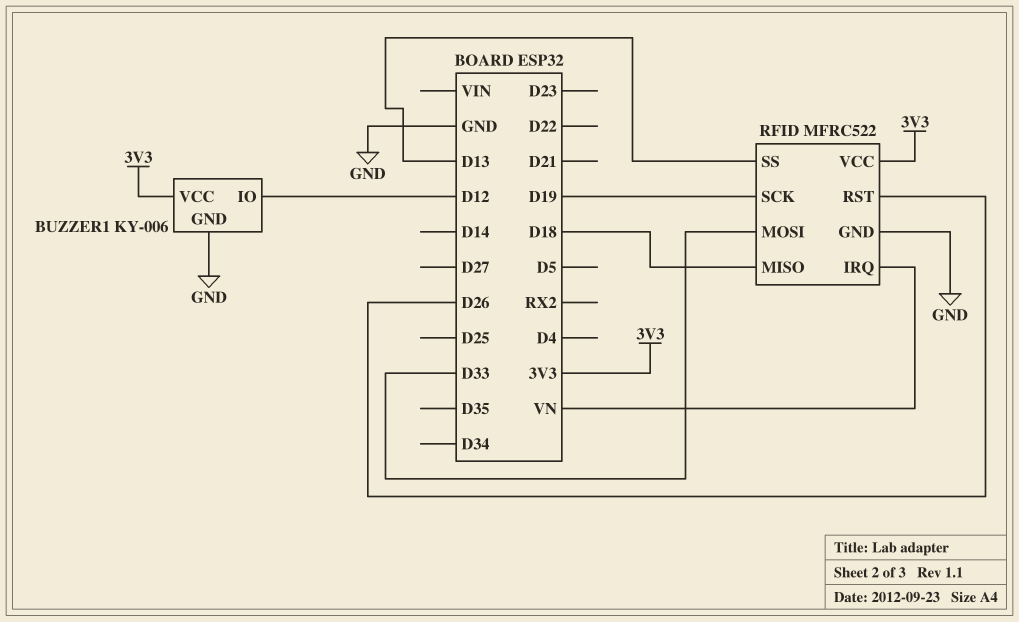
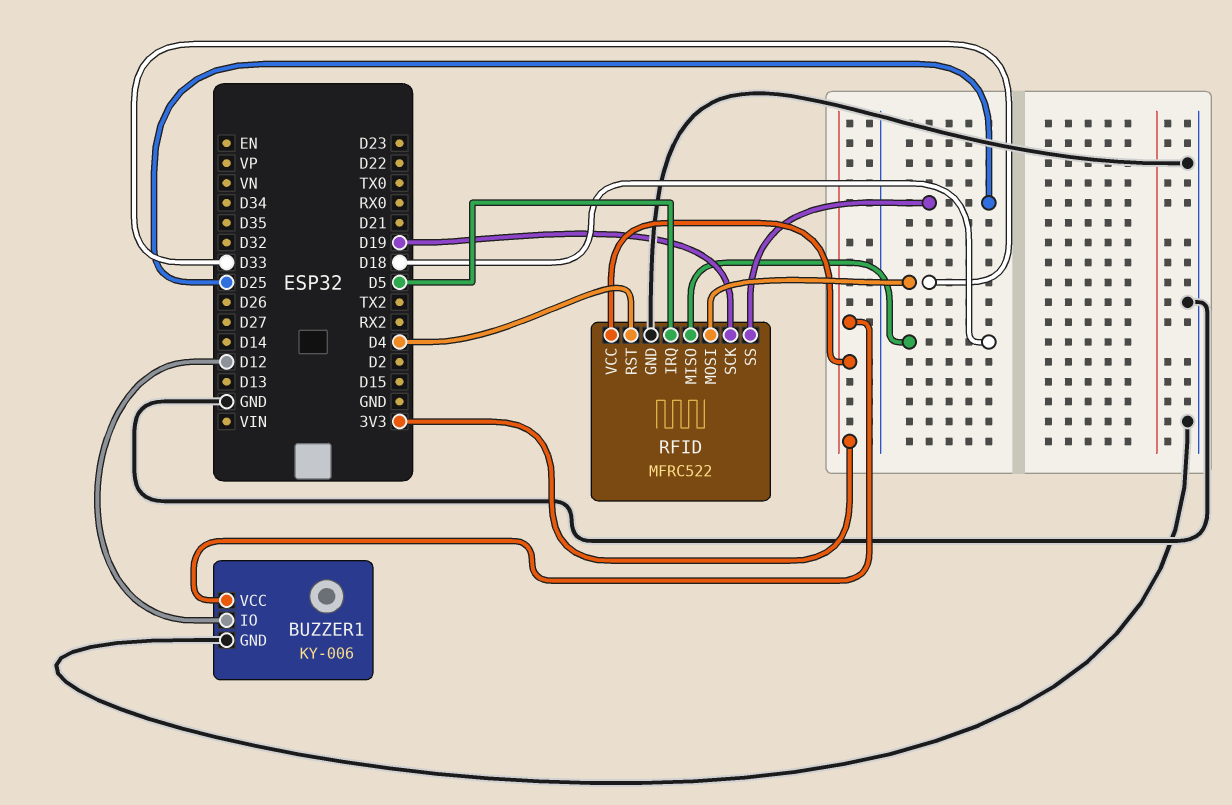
RFID pin IRQ: VN -> D5
RFID pin RST: D26 -> D4
RFID pin SS: D13 -> D25

